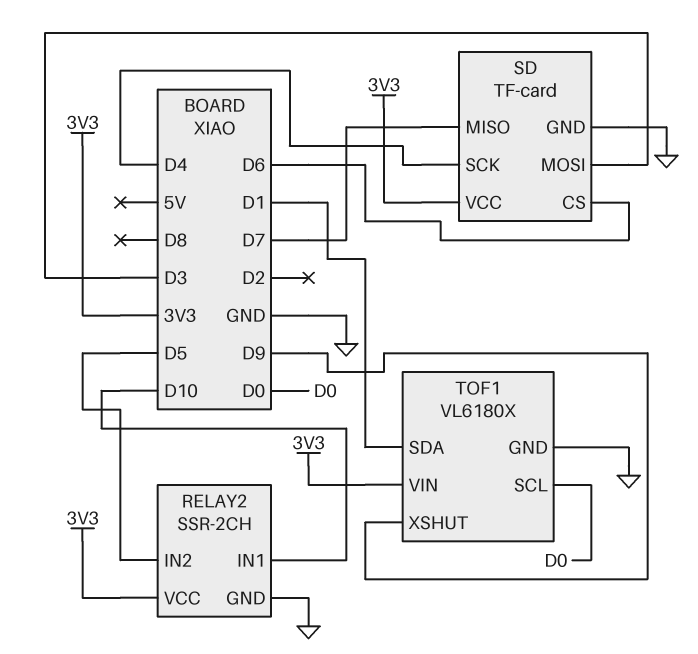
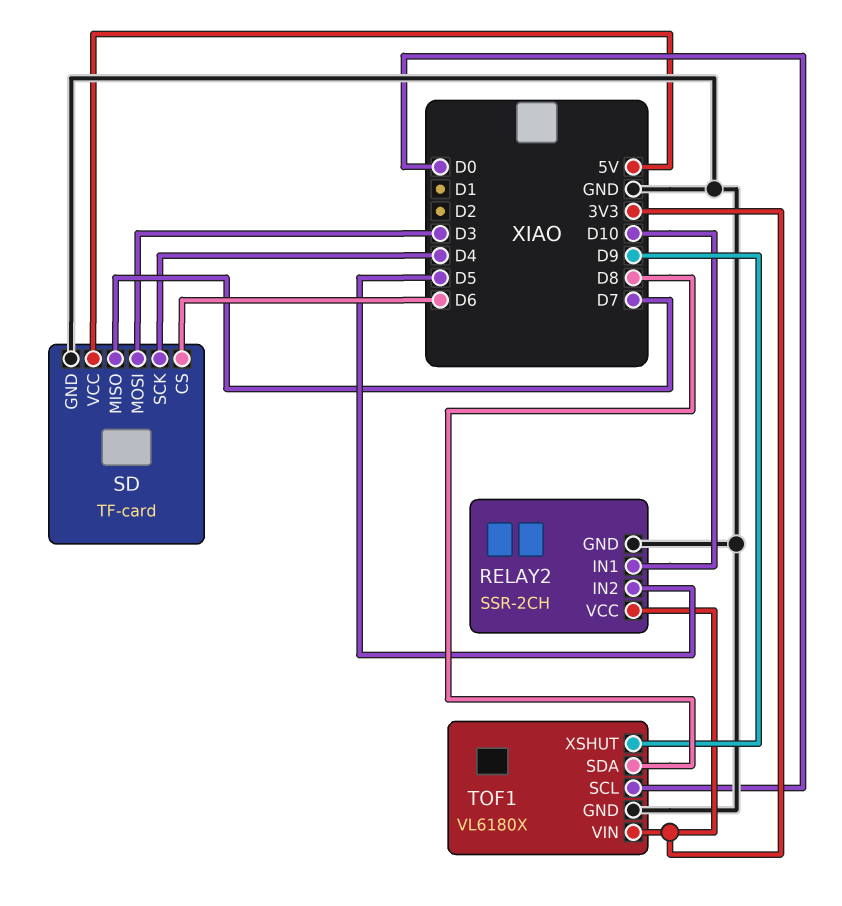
SD pin VCC: 3V3 -> 5V
TOF1 pin SDA: D1 -> D8

